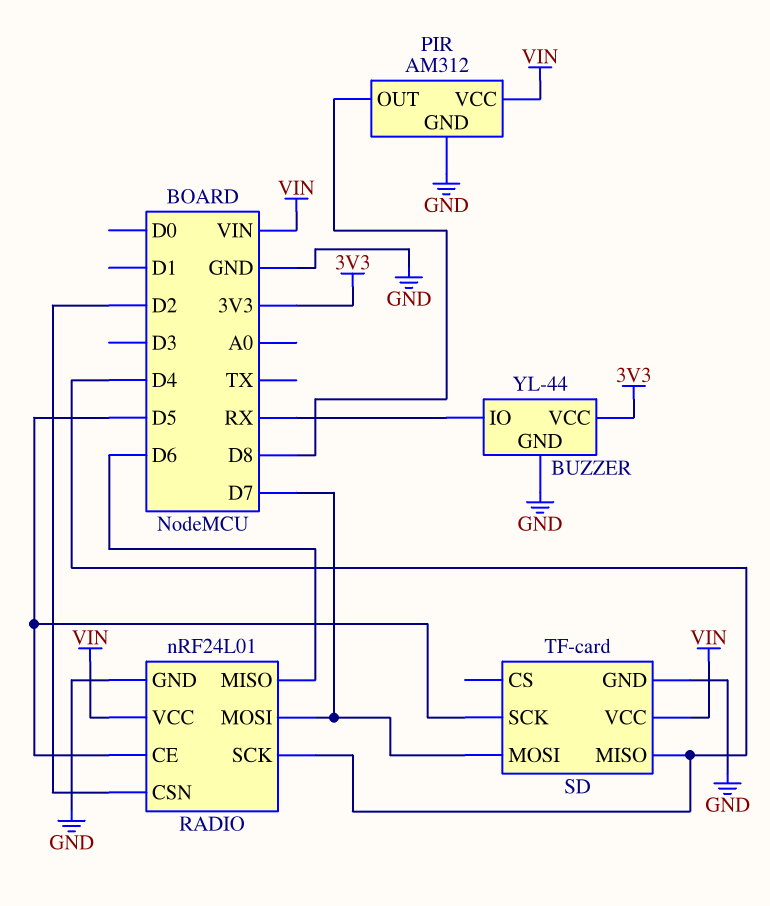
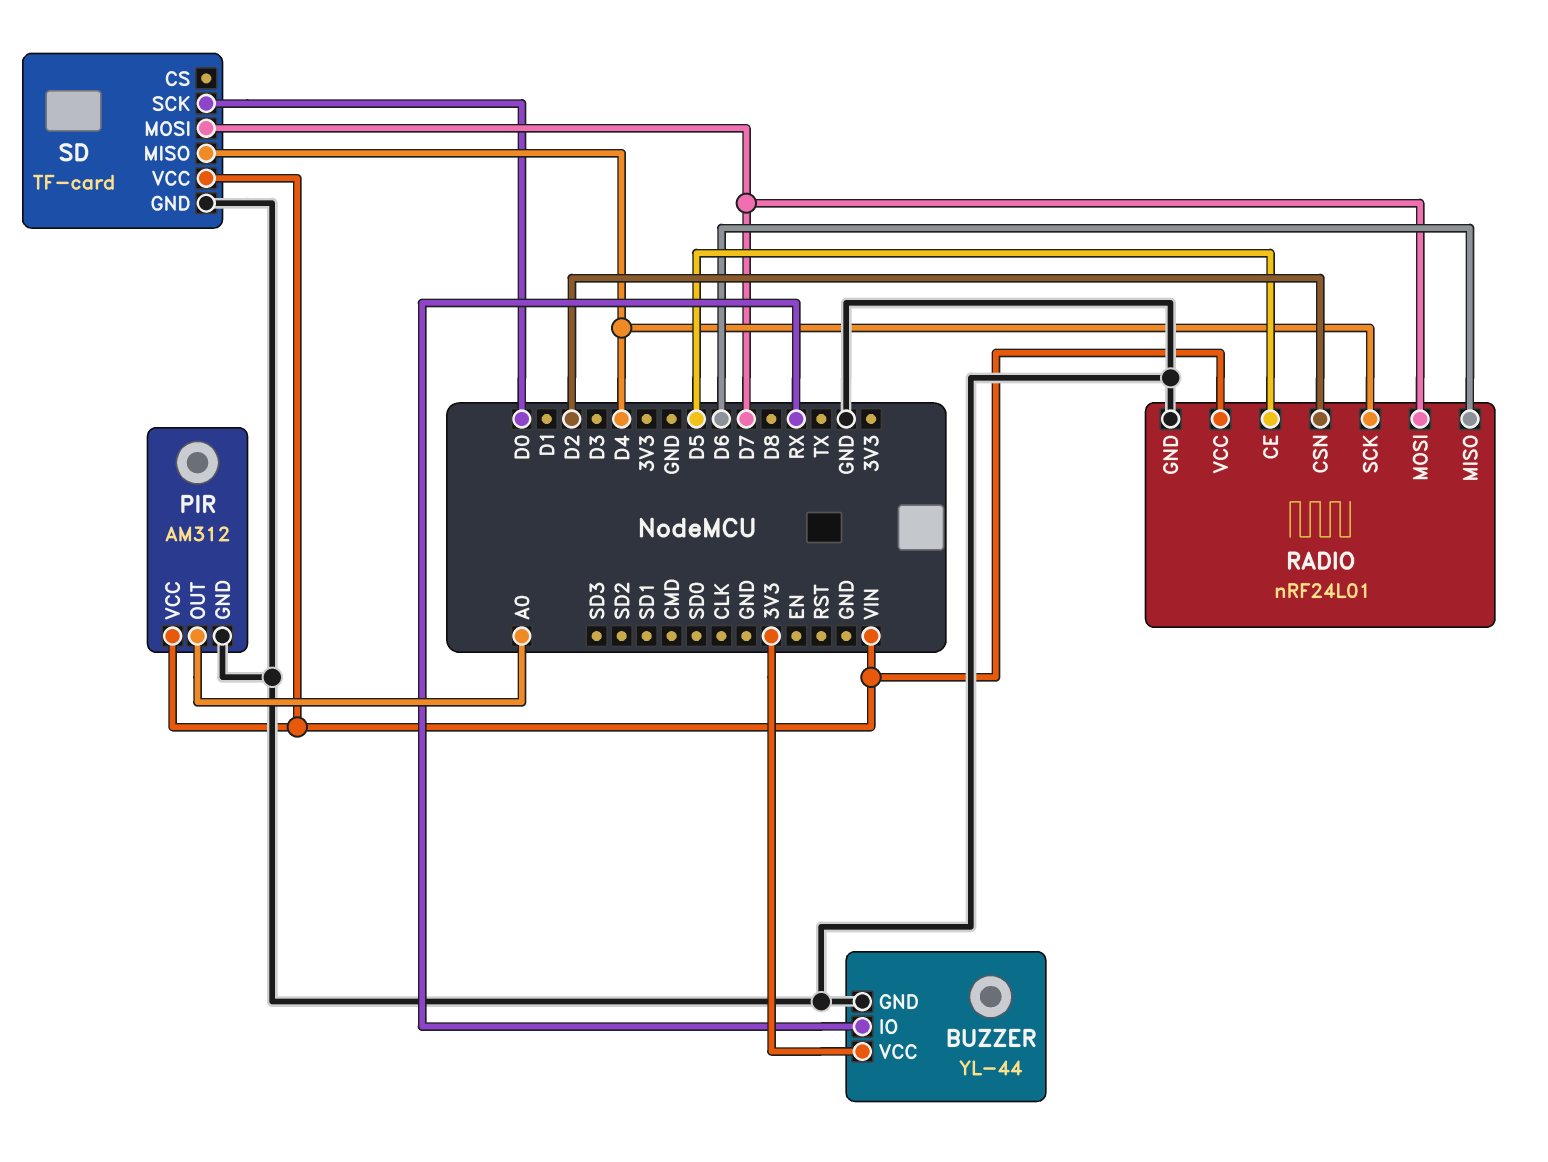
PIR pin OUT: D8 -> A0
SD pin SCK: D5 -> D0

